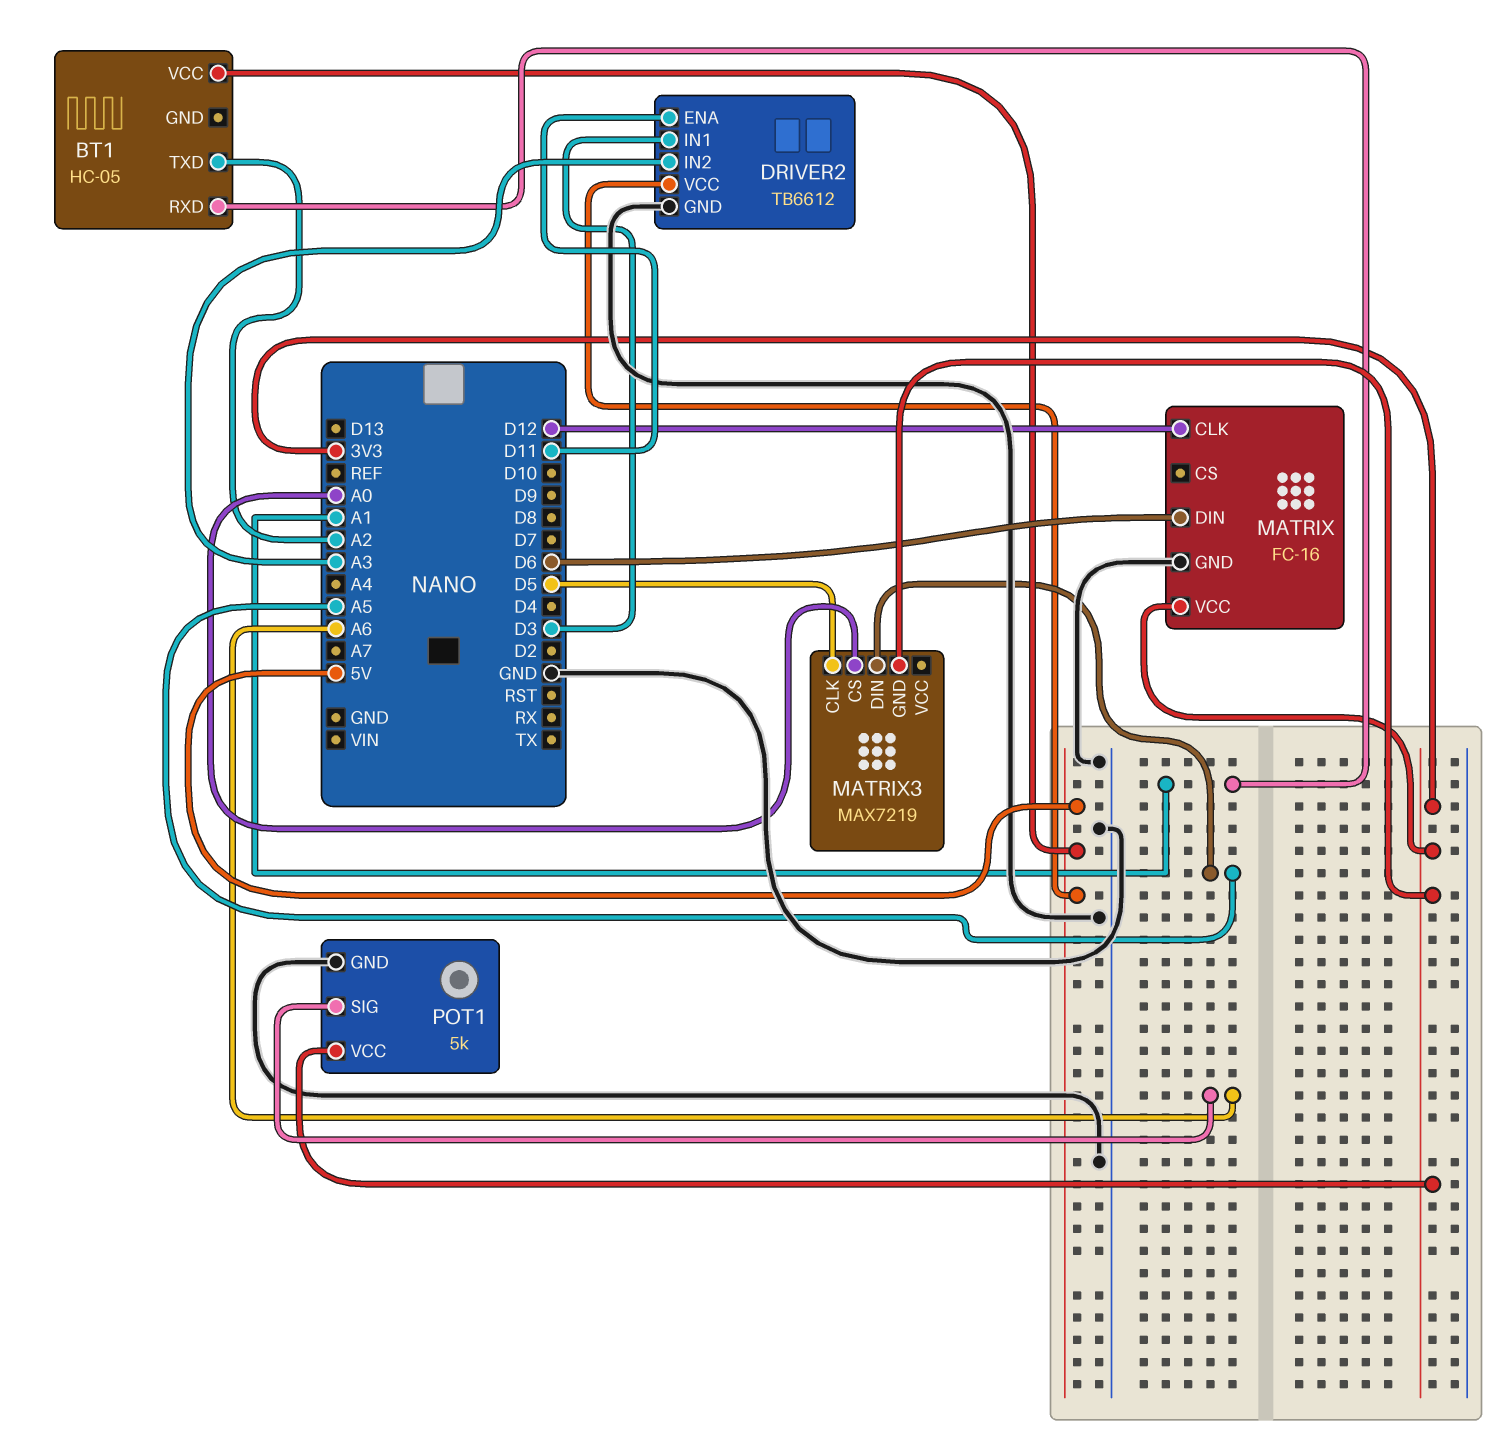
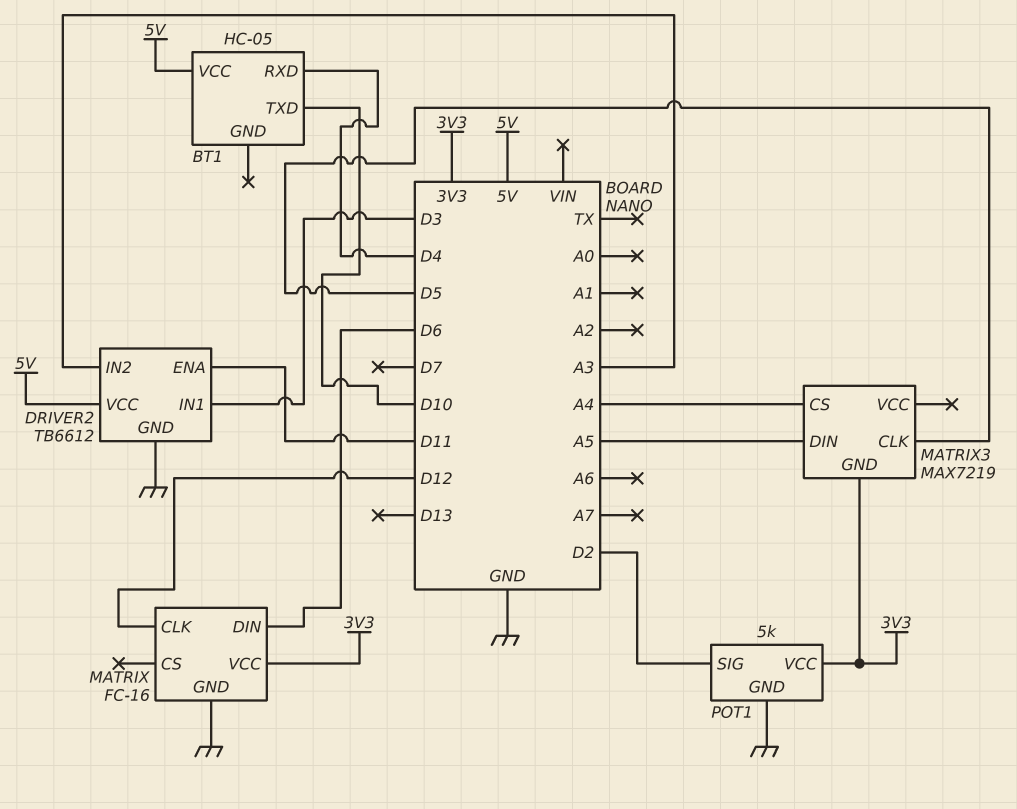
BT1 pin RXD: A1 -> D4
BT1 pin TXD: A2 -> D10
MATRIX3 pin CS: A0 -> A4
POT1 pin SIG: A6 -> D2

